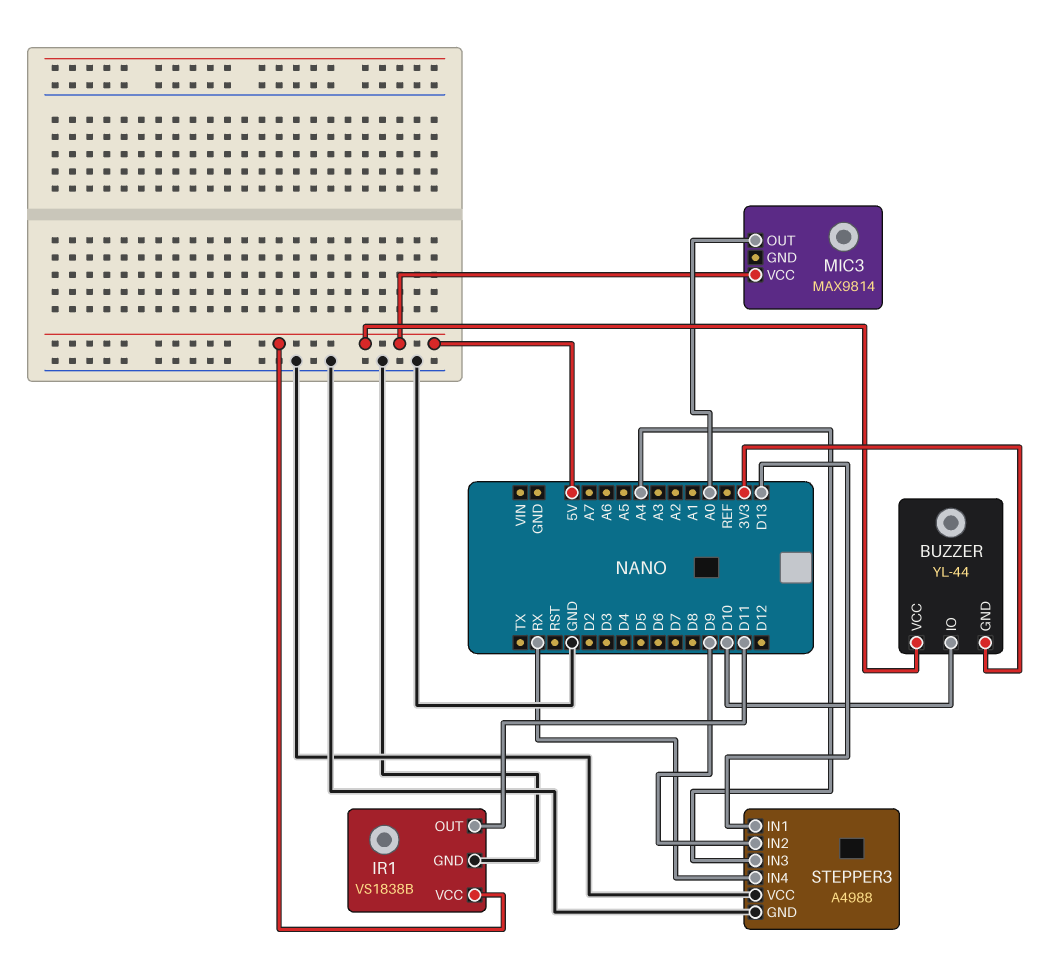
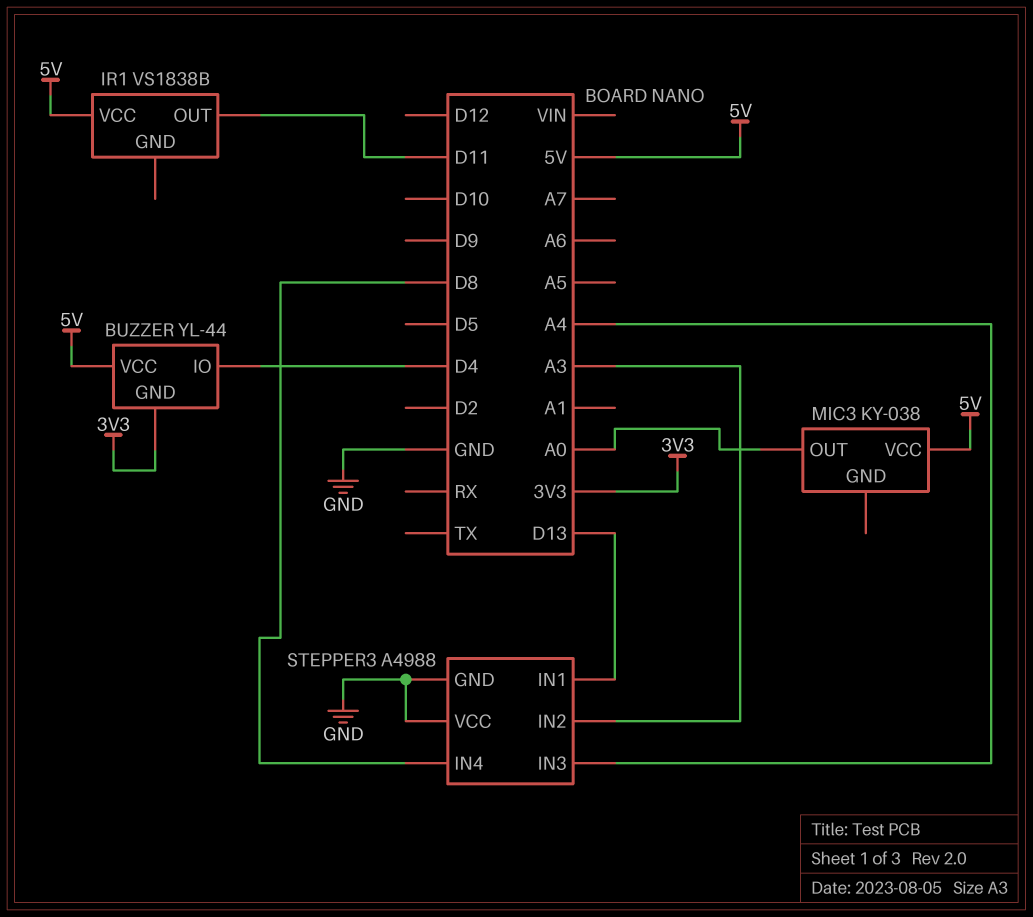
BUZZER pin IO: D10 -> D4
IR1 pin GND: GND -> none
MIC3: MAX9814 -> KY-038
STEPPER3 pin IN2: D9 -> A3
STEPPER3 pin IN4: RX -> D8

